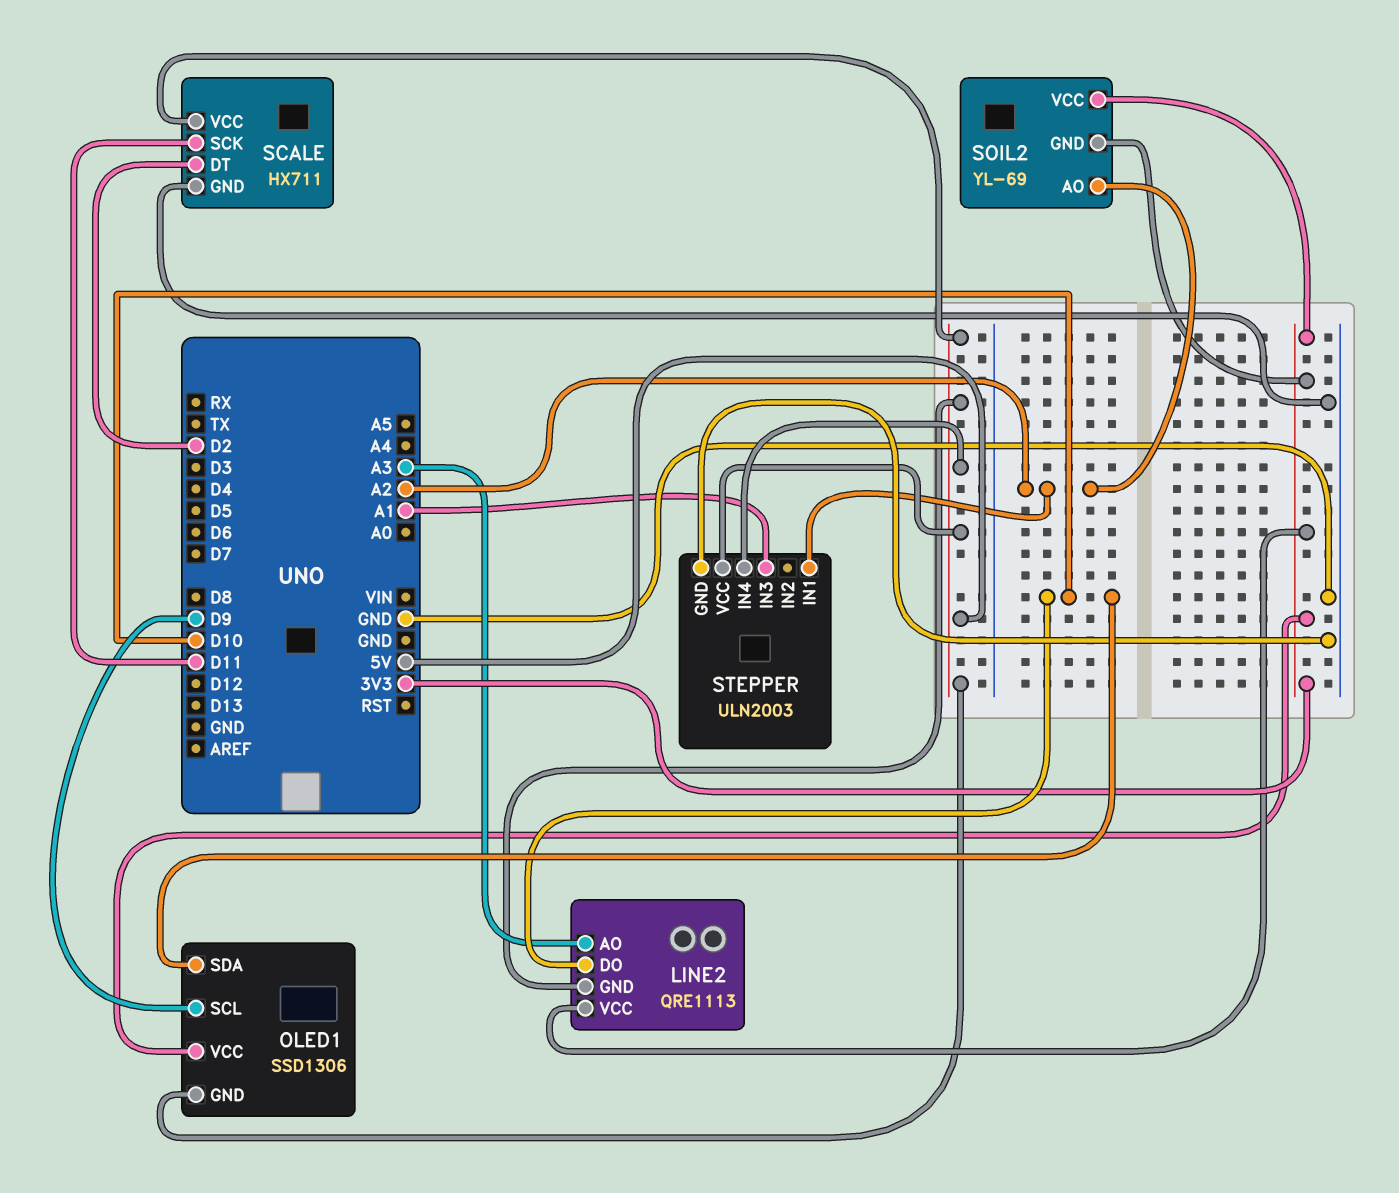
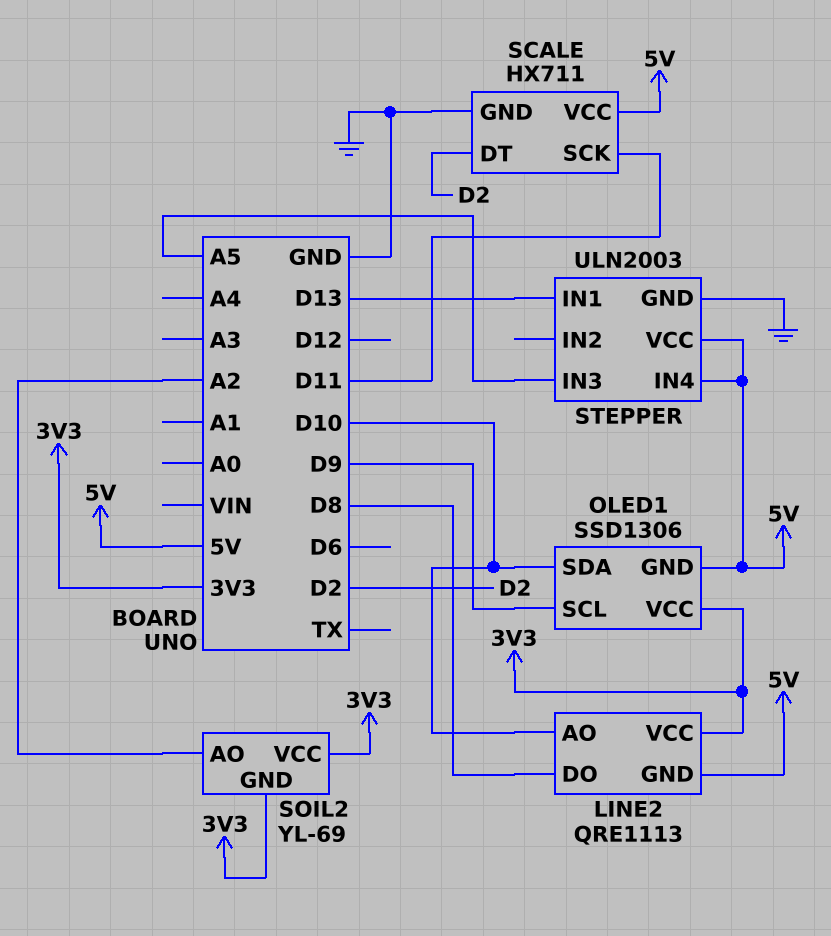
LINE2 pin AO: A3 -> D10
LINE2 pin DO: D10 -> D8
STEPPER pin IN1: A2 -> D13
STEPPER pin IN3: A1 -> A5

